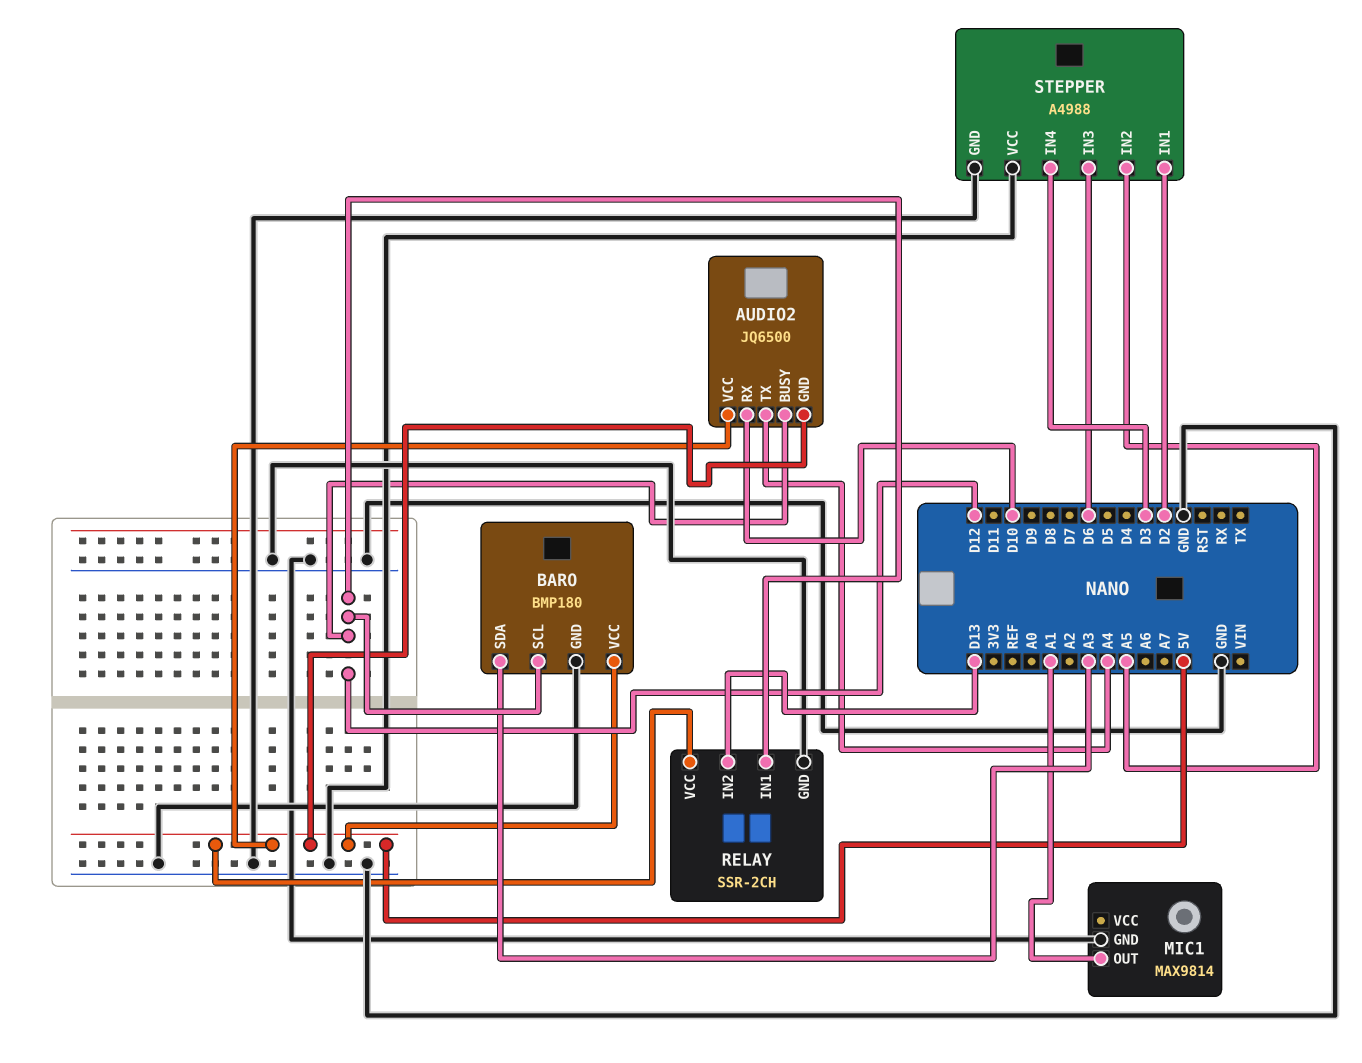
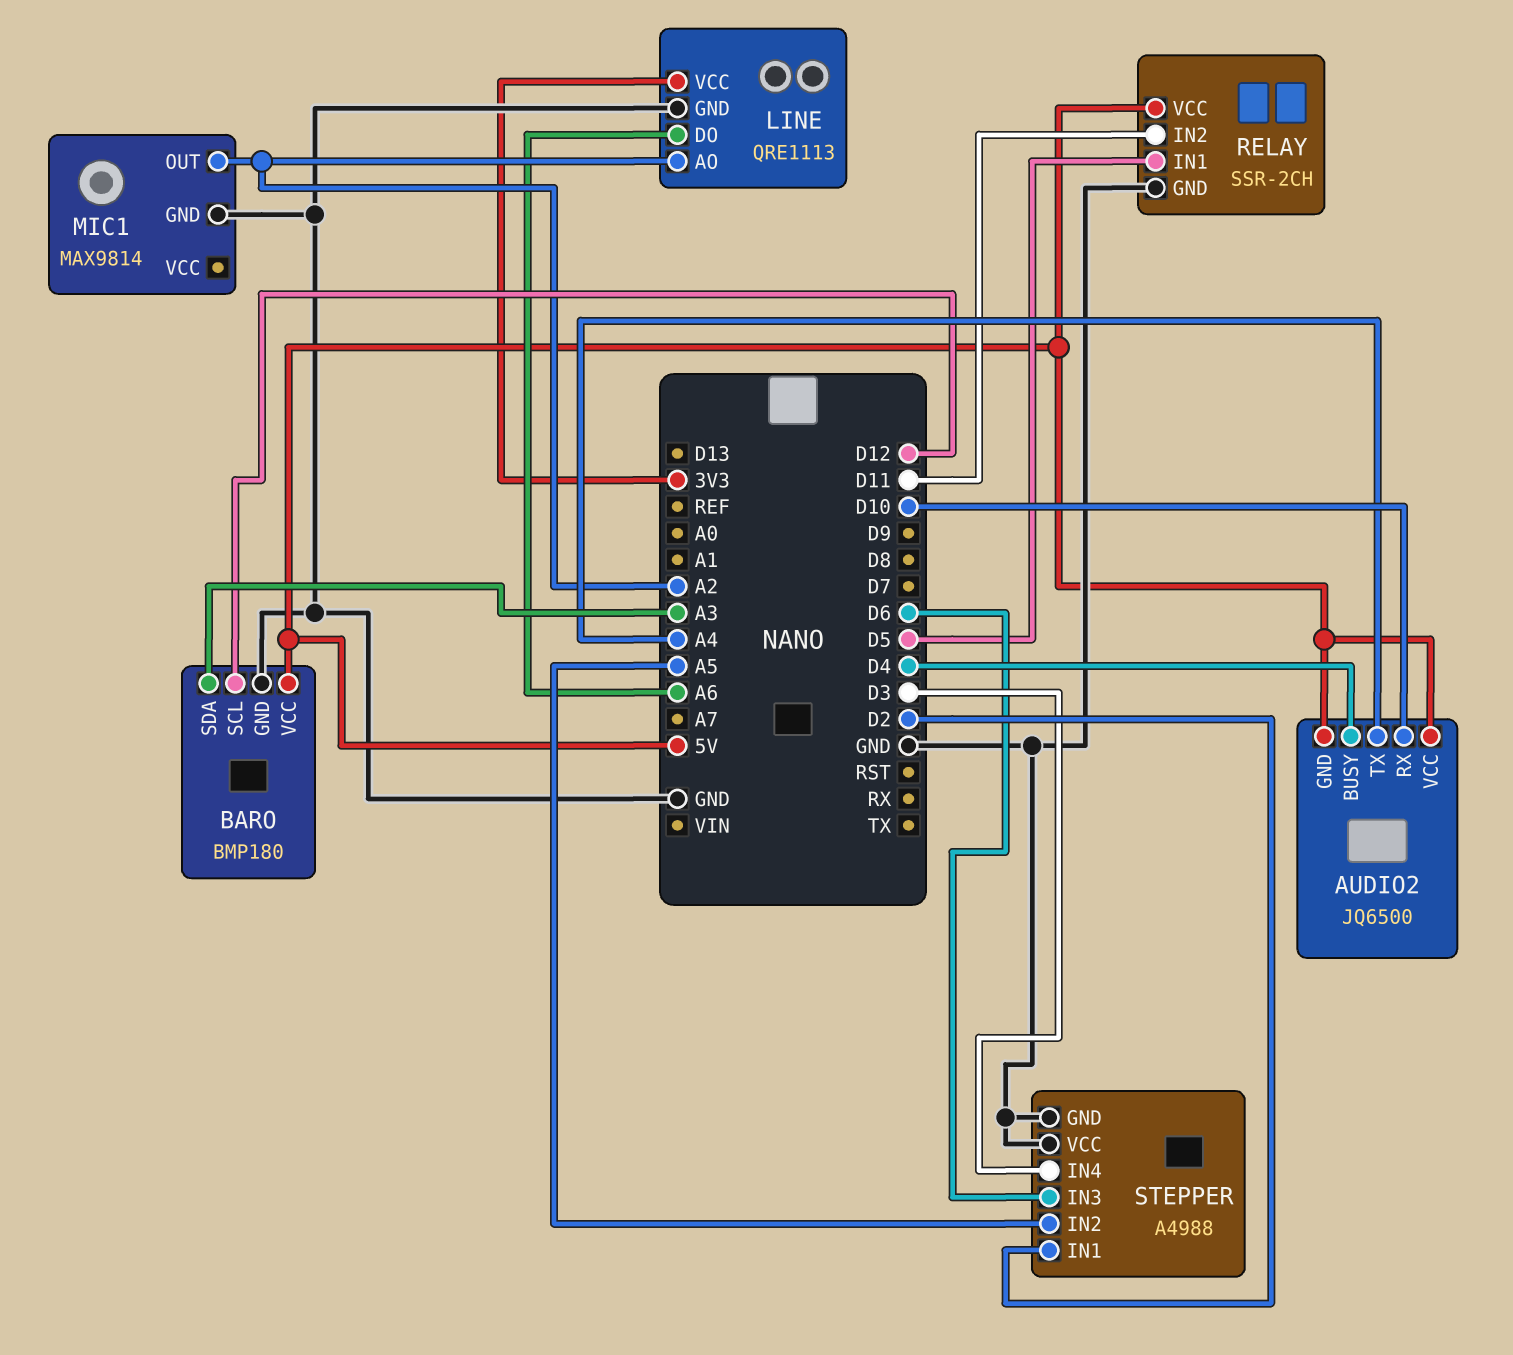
AUDIO2 pin BUSY: D12 -> D4
LINE: none -> QRE1113
LINE pin AO: none -> A2
LINE pin DO: none -> A6
LINE pin GND: none -> GND
LINE pin VCC: none -> 3V3
MIC1 pin OUT: A1 -> A2
RELAY pin IN1: D12 -> D5
RELAY pin IN2: D13 -> D11

